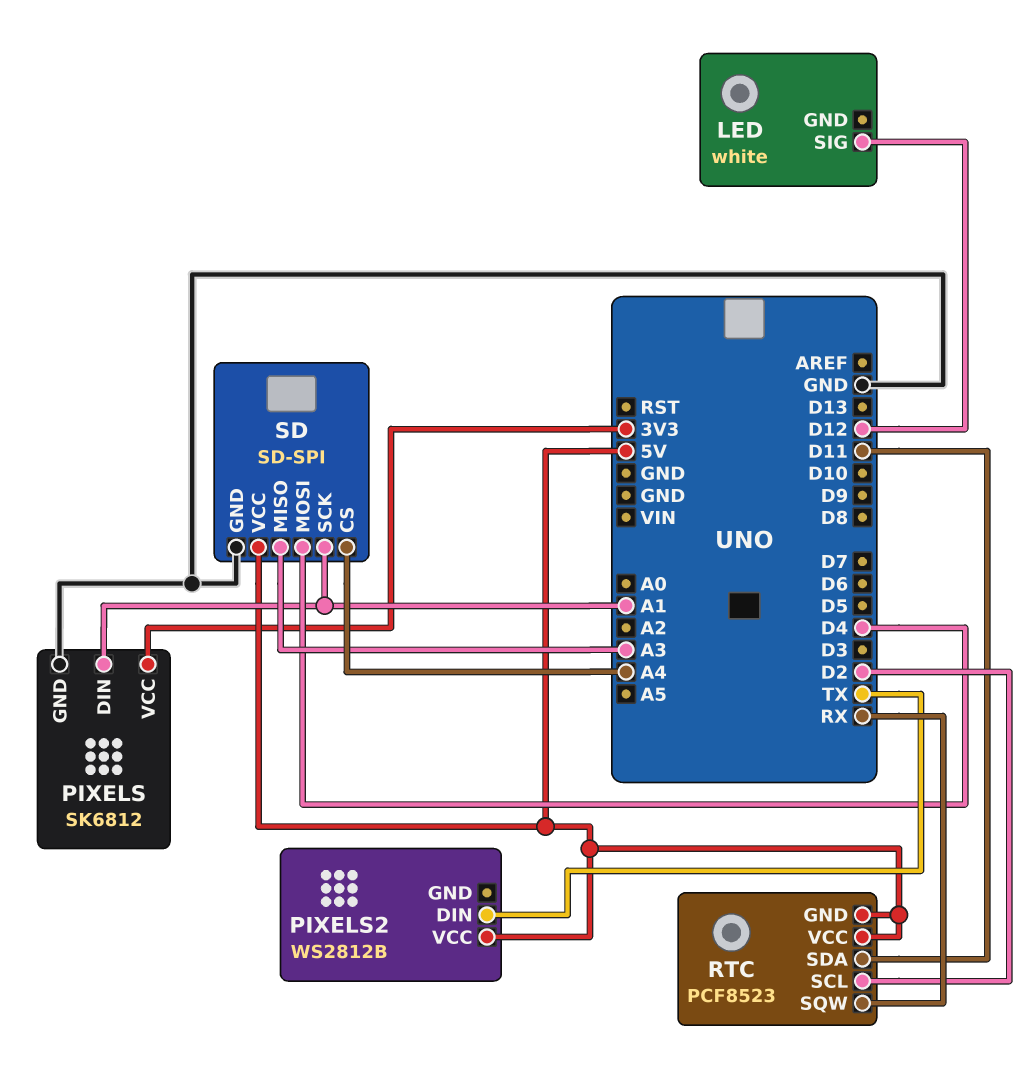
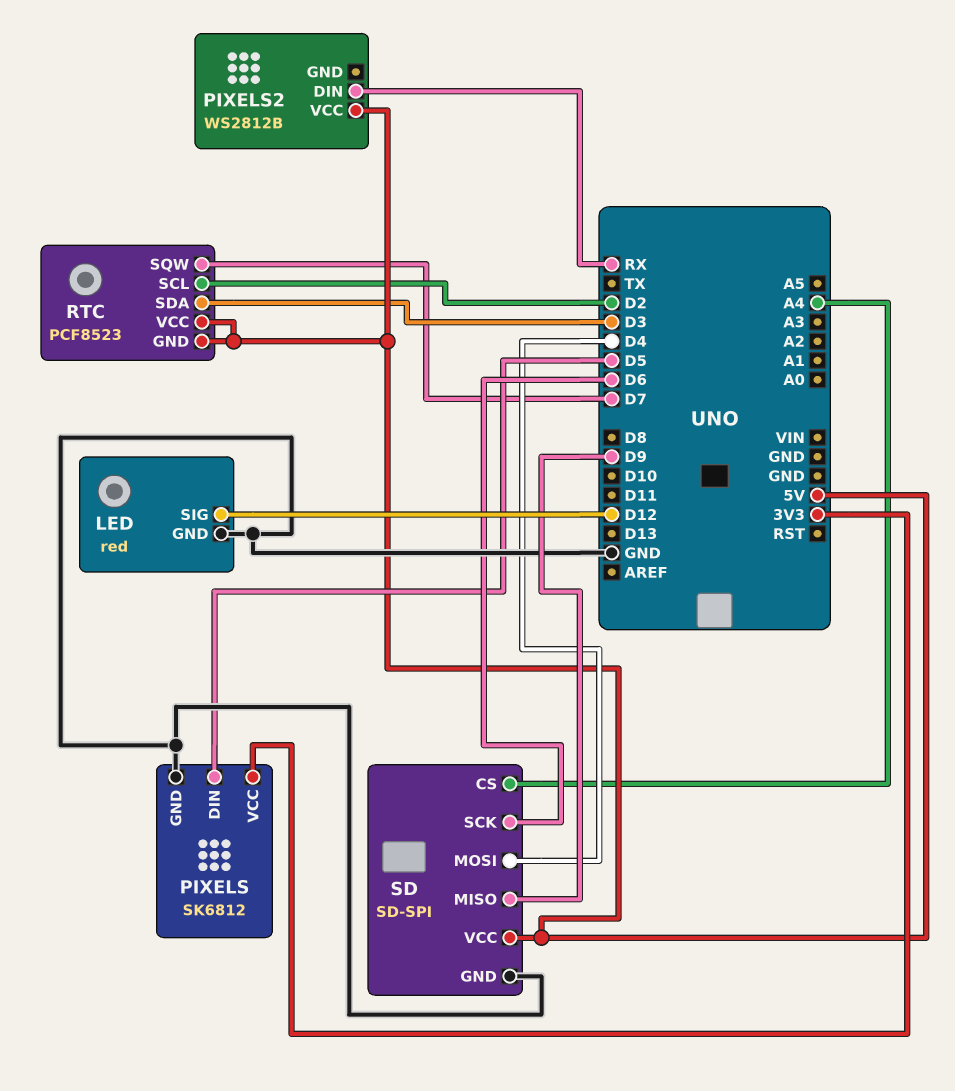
LED: white -> red
LED pin GND: none -> GND
PIXELS pin DIN: A1 -> D5
PIXELS2 pin DIN: TX -> RX
RTC pin SDA: D11 -> D3
RTC pin SQW: RX -> D7
SD pin MISO: A3 -> D9
SD pin SCK: A1 -> D6

